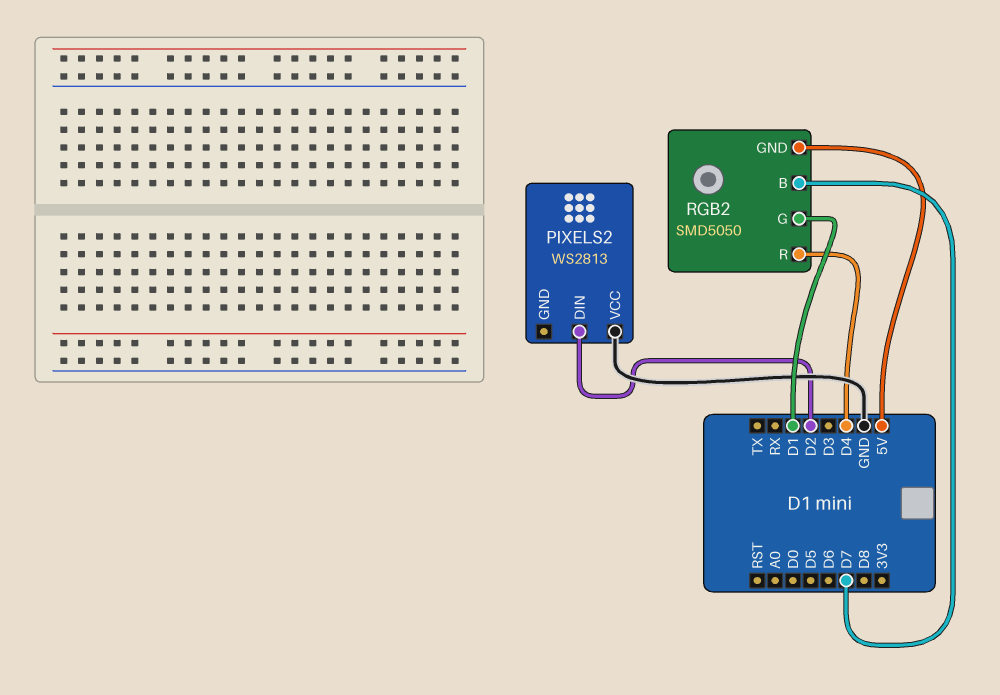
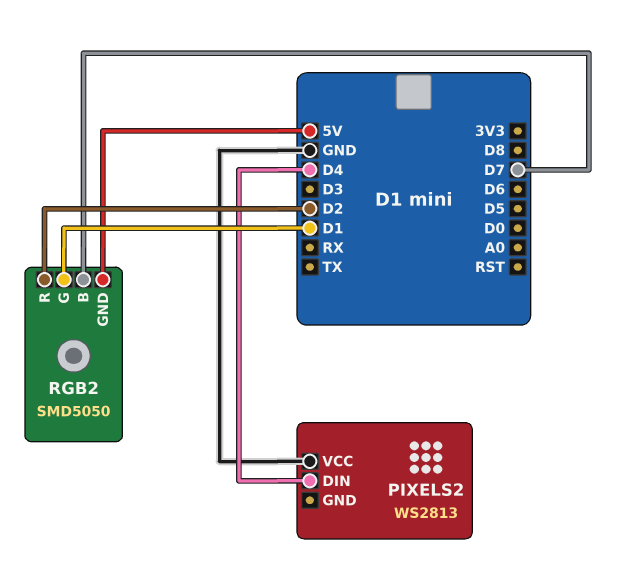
PIXELS2 pin DIN: D2 -> D4
RGB2 pin R: D4 -> D2

